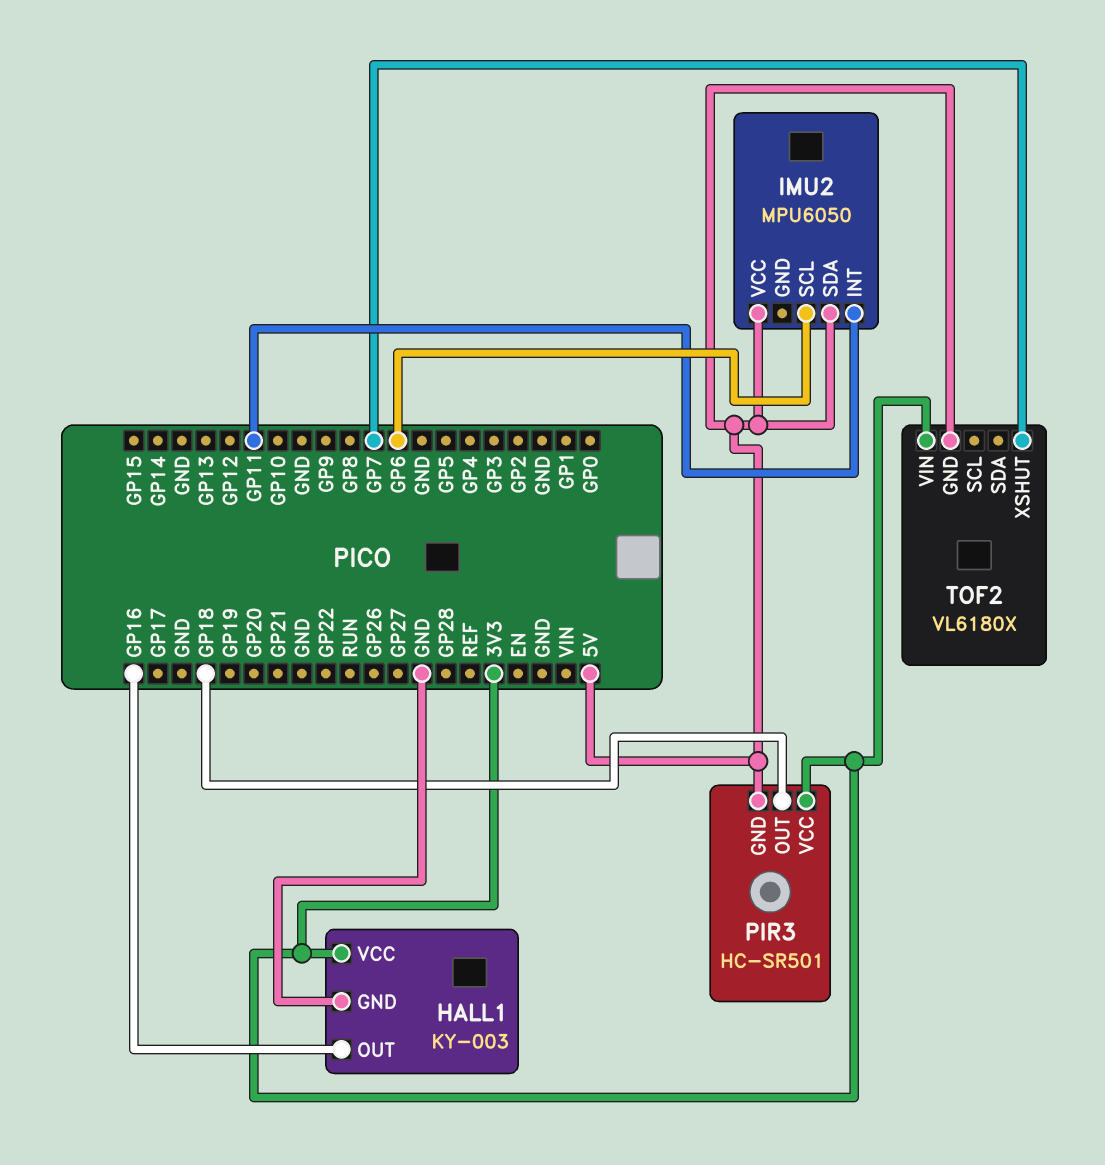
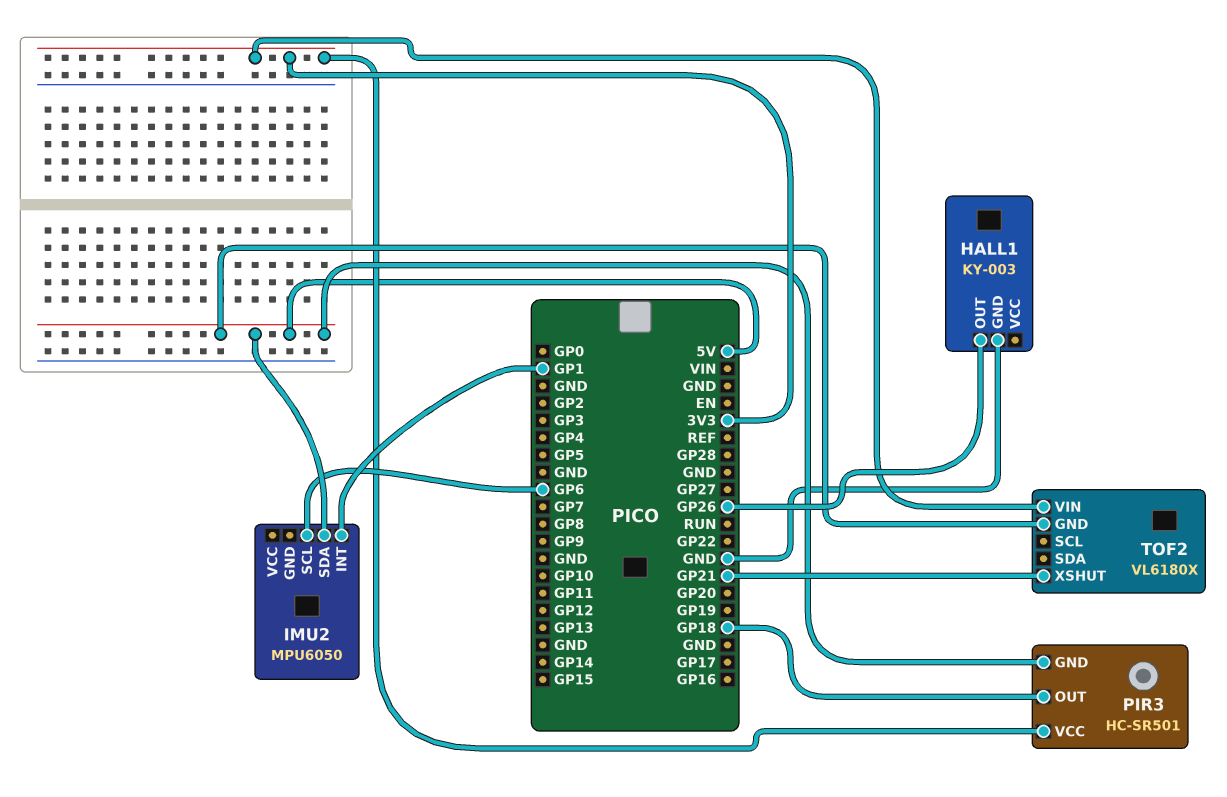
HALL1 pin OUT: GP16 -> GP26
HALL1 pin VCC: 3V3 -> none
IMU2 pin INT: GP11 -> GP1
IMU2 pin VCC: 5V -> none
TOF2 pin XSHUT: GP7 -> GP21

